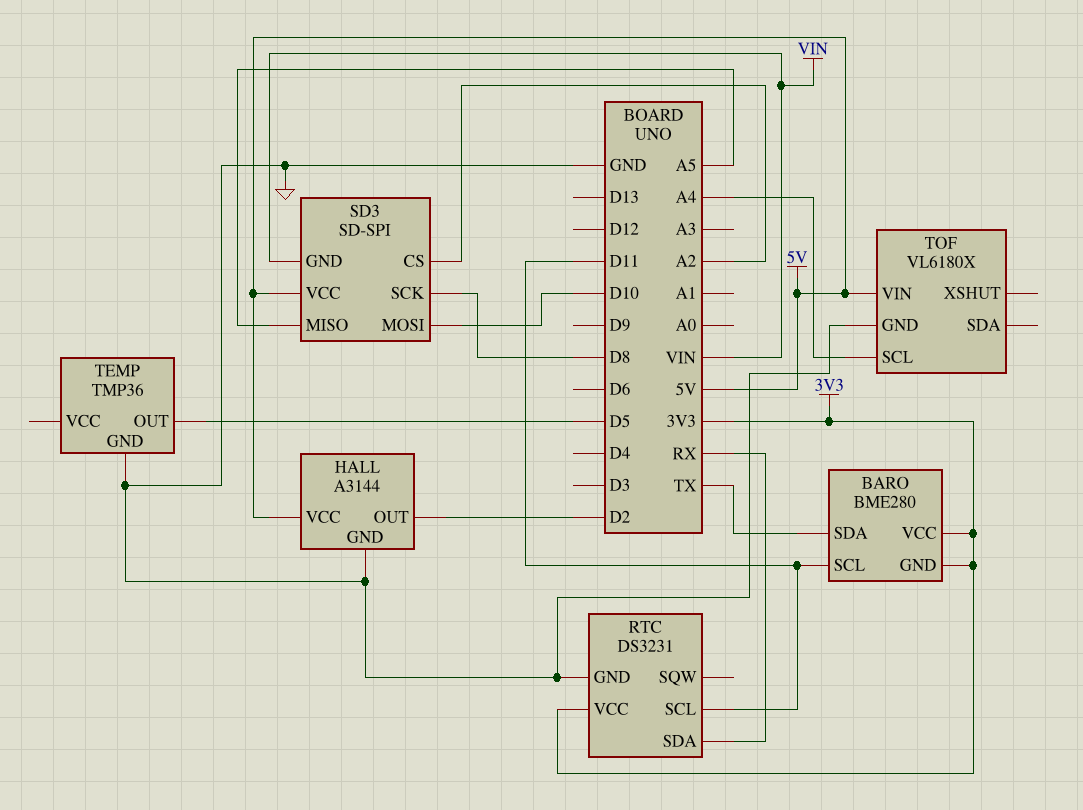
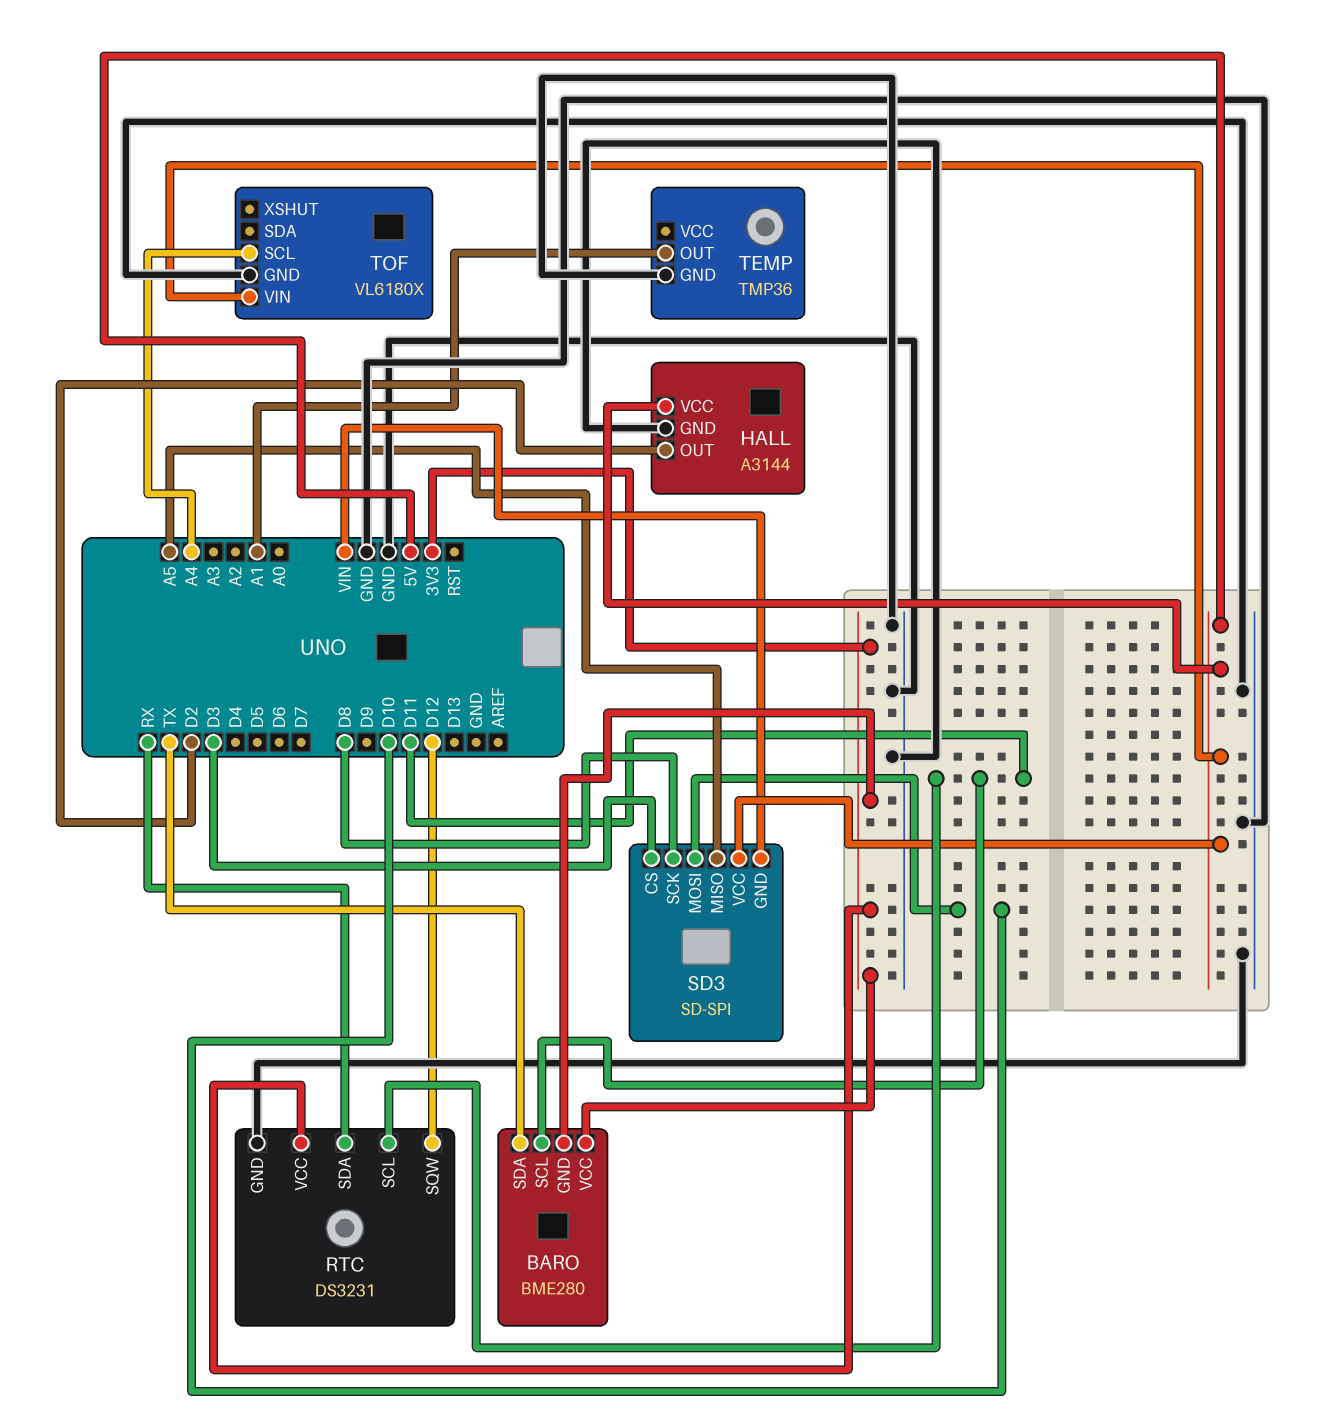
RTC pin SQW: none -> D12
SD3 pin CS: A2 -> D3
TEMP pin OUT: D5 -> A1

